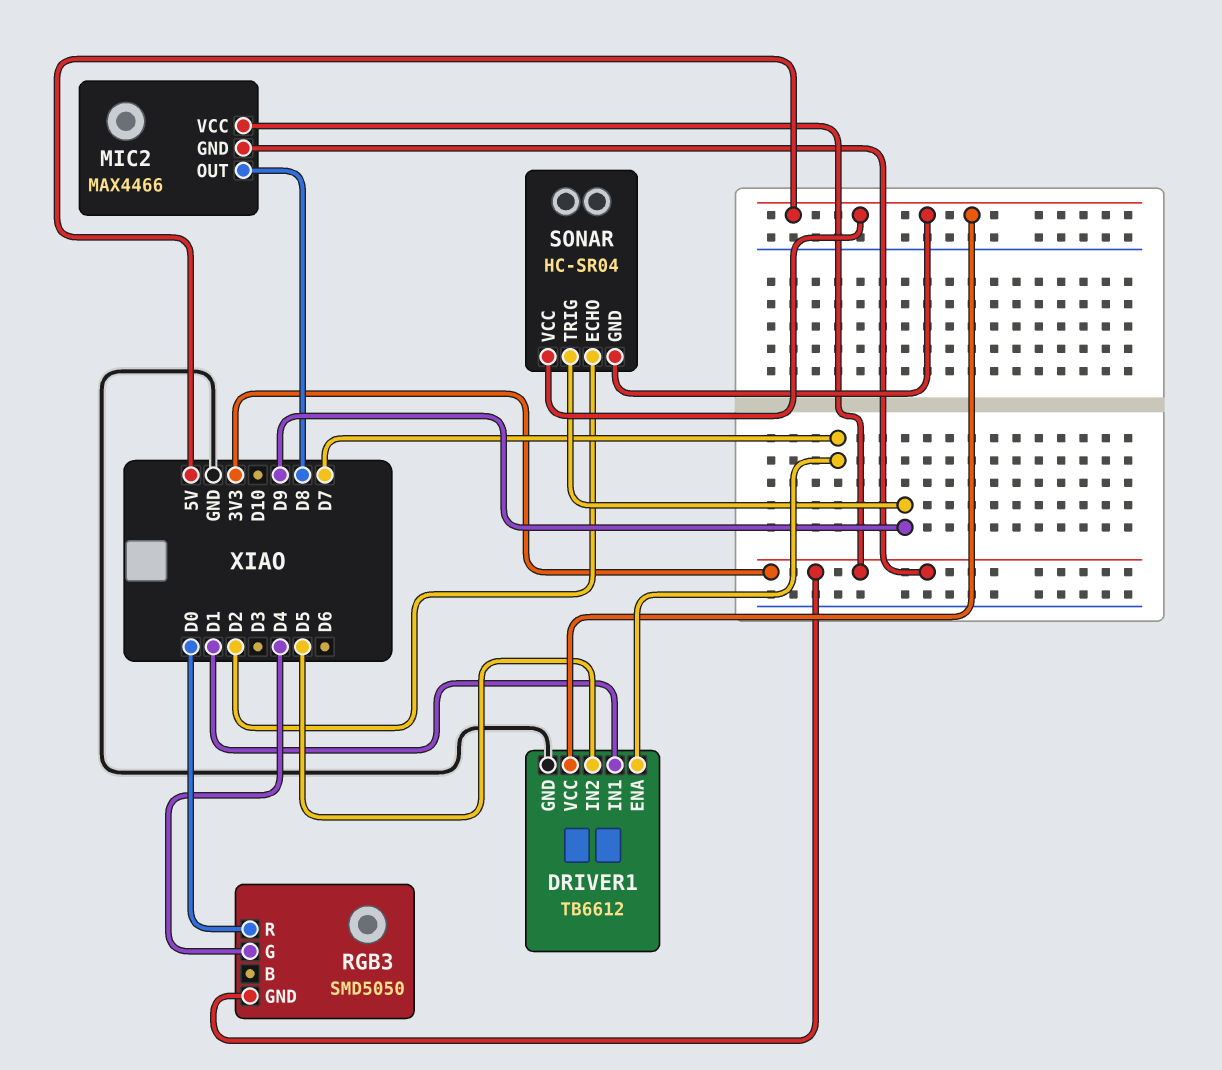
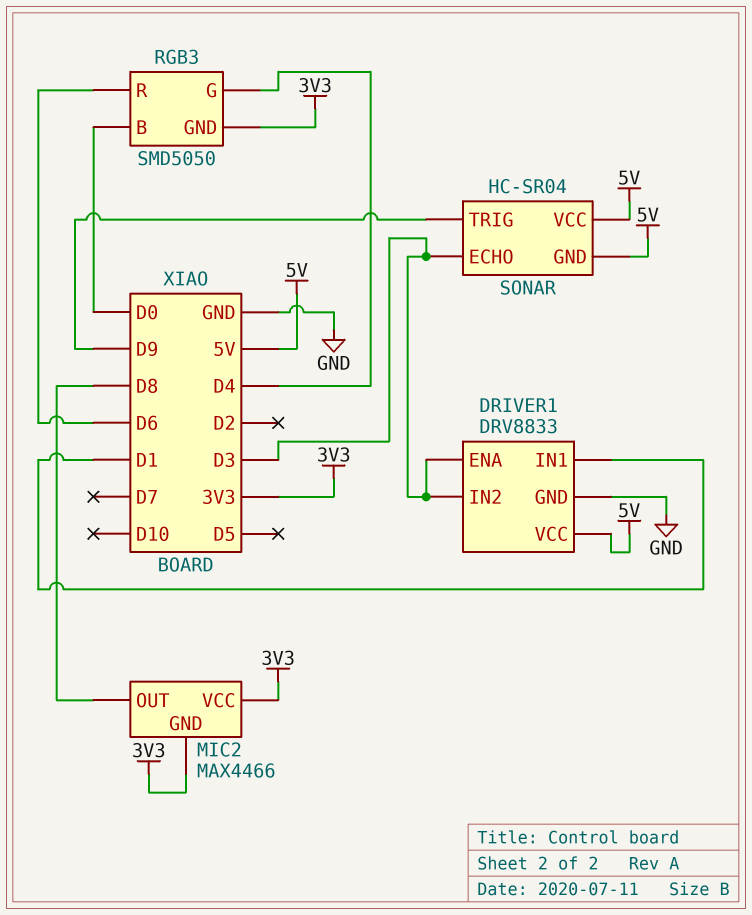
DRIVER1: TB6612 -> DRV8833
DRIVER1 pin ENA: D7 -> D3
DRIVER1 pin IN2: D5 -> D3
RGB3 pin B: none -> D0
RGB3 pin R: D0 -> D6
SONAR pin ECHO: D2 -> D3

